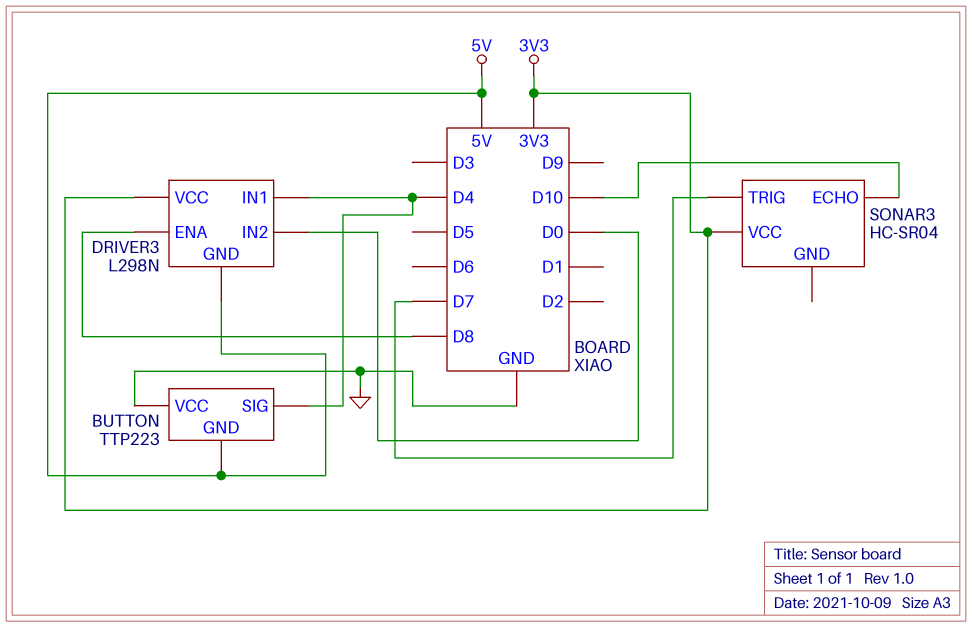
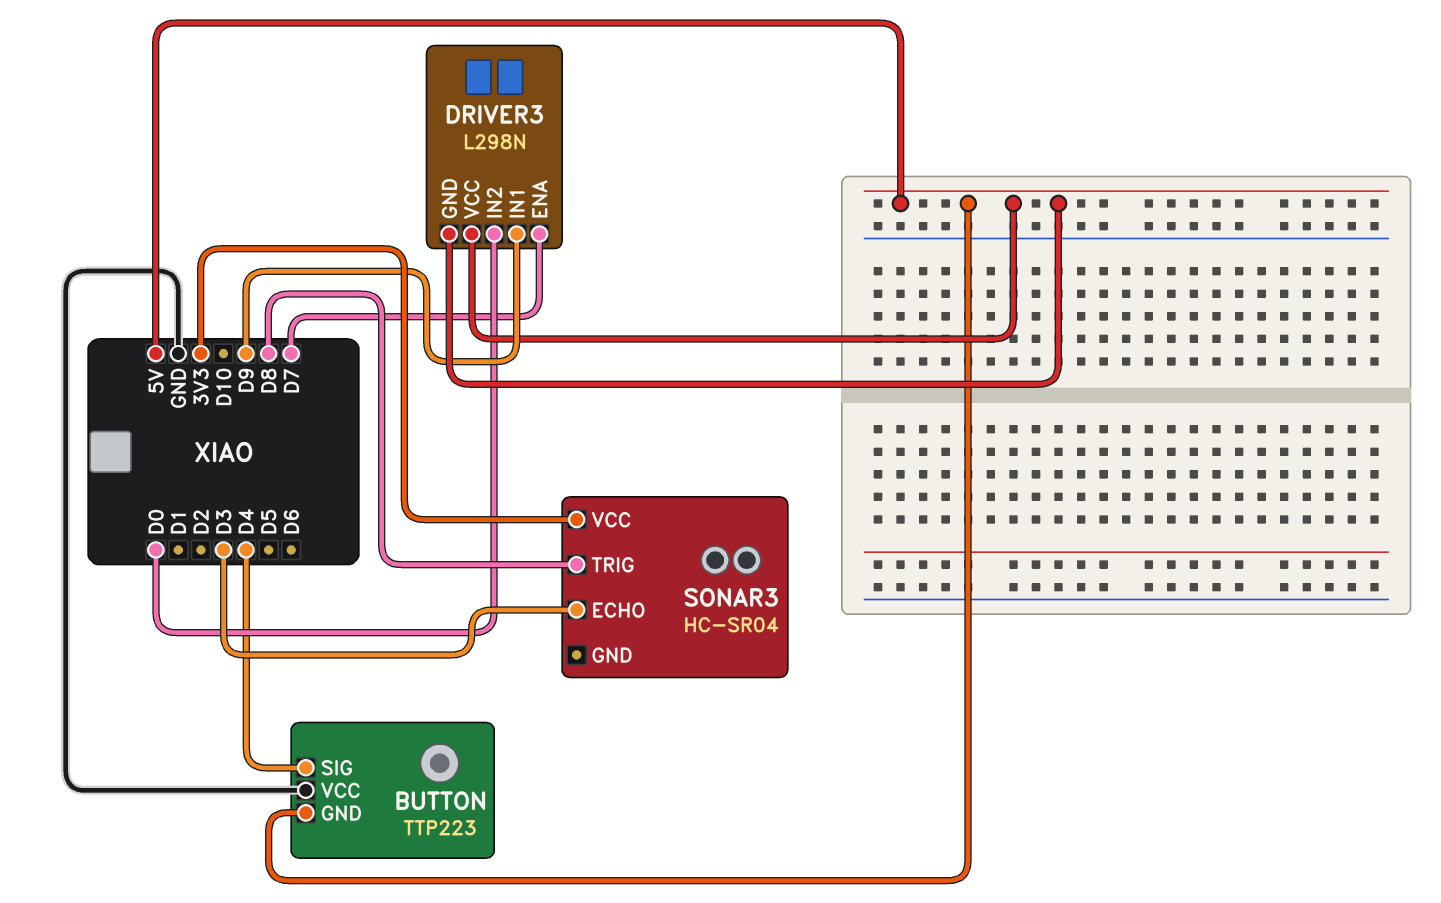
DRIVER3 pin ENA: D8 -> D7
DRIVER3 pin IN1: D4 -> D9
DRIVER3 pin VCC: 3V3 -> 5V
SONAR3 pin ECHO: D10 -> D3
SONAR3 pin TRIG: D7 -> D8

